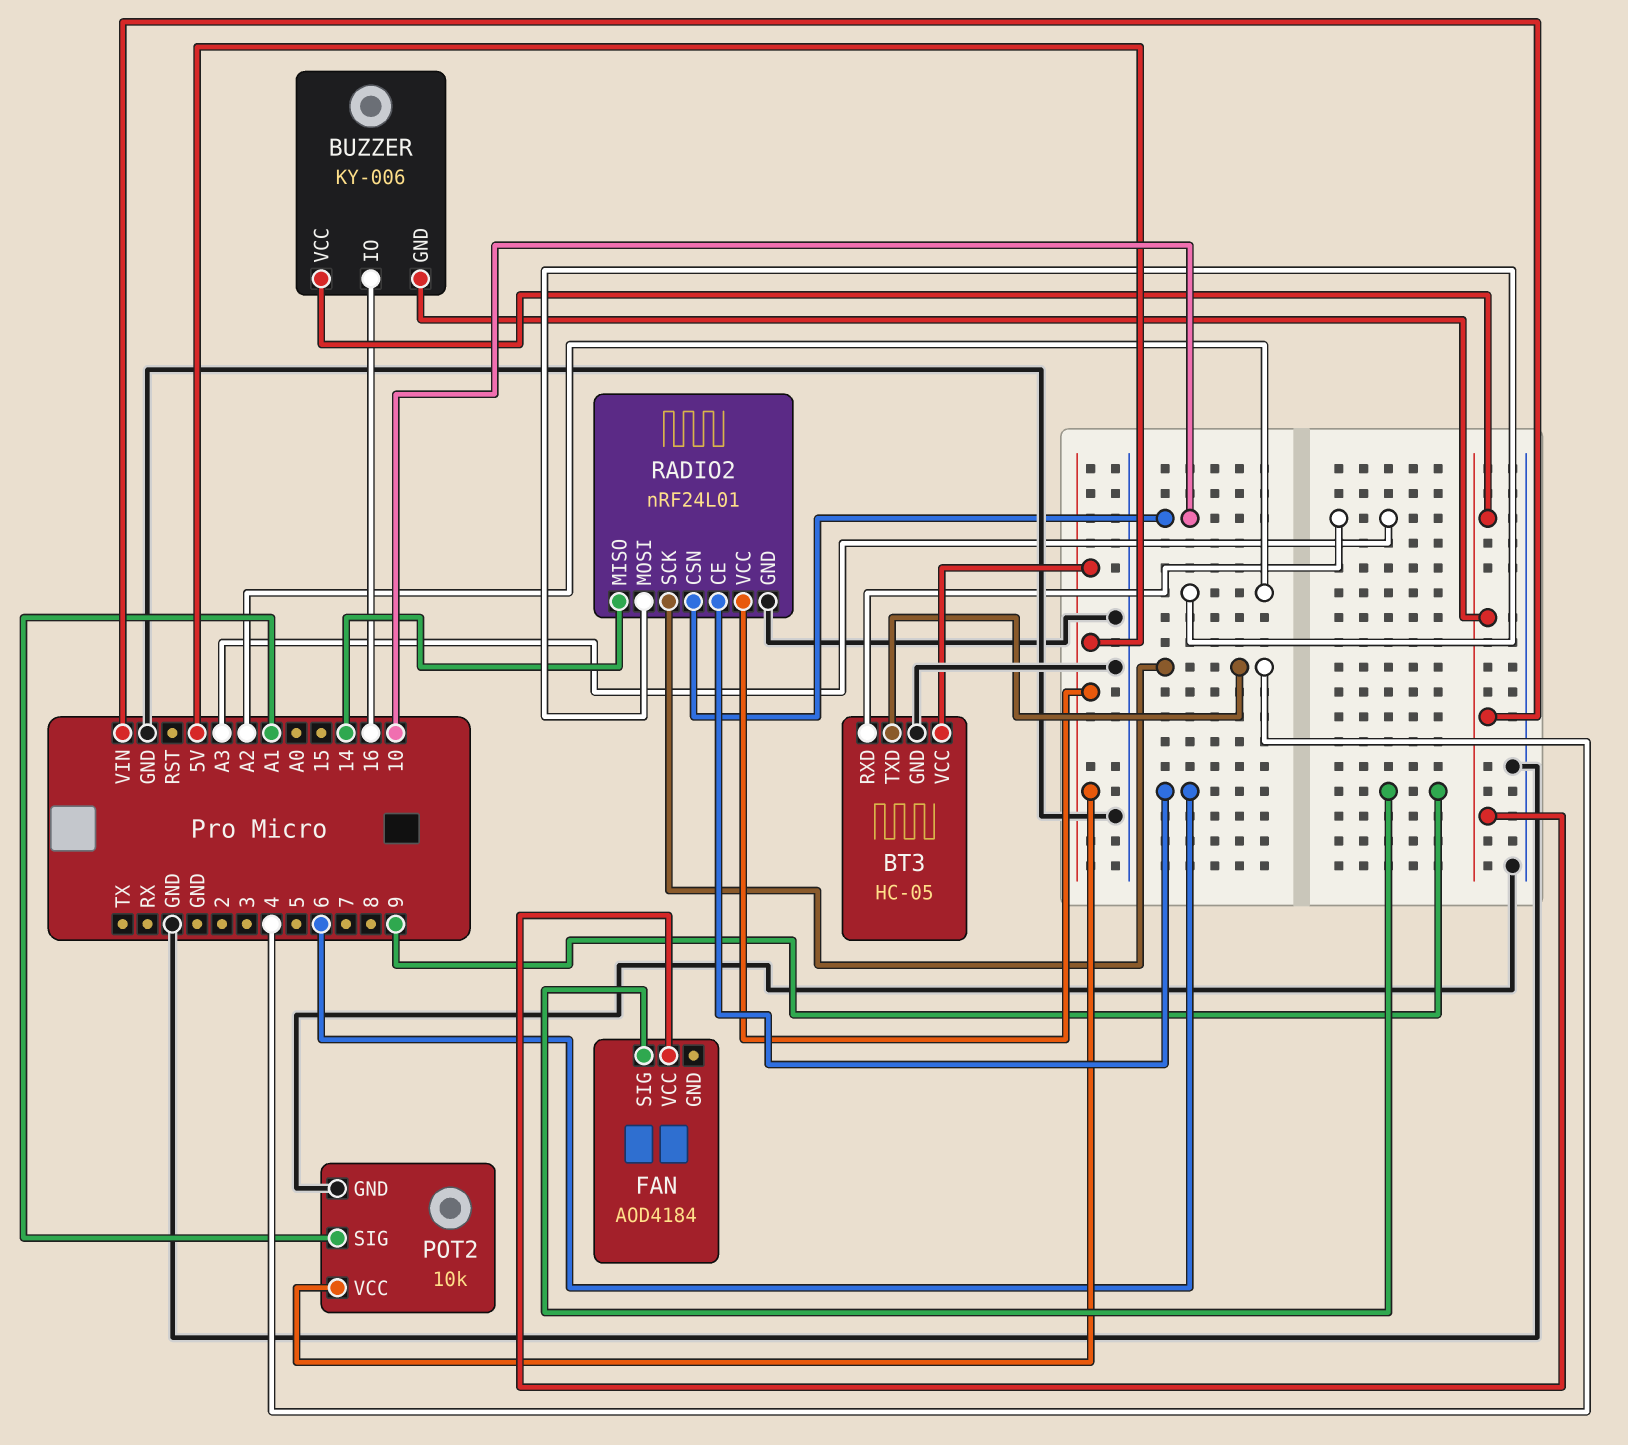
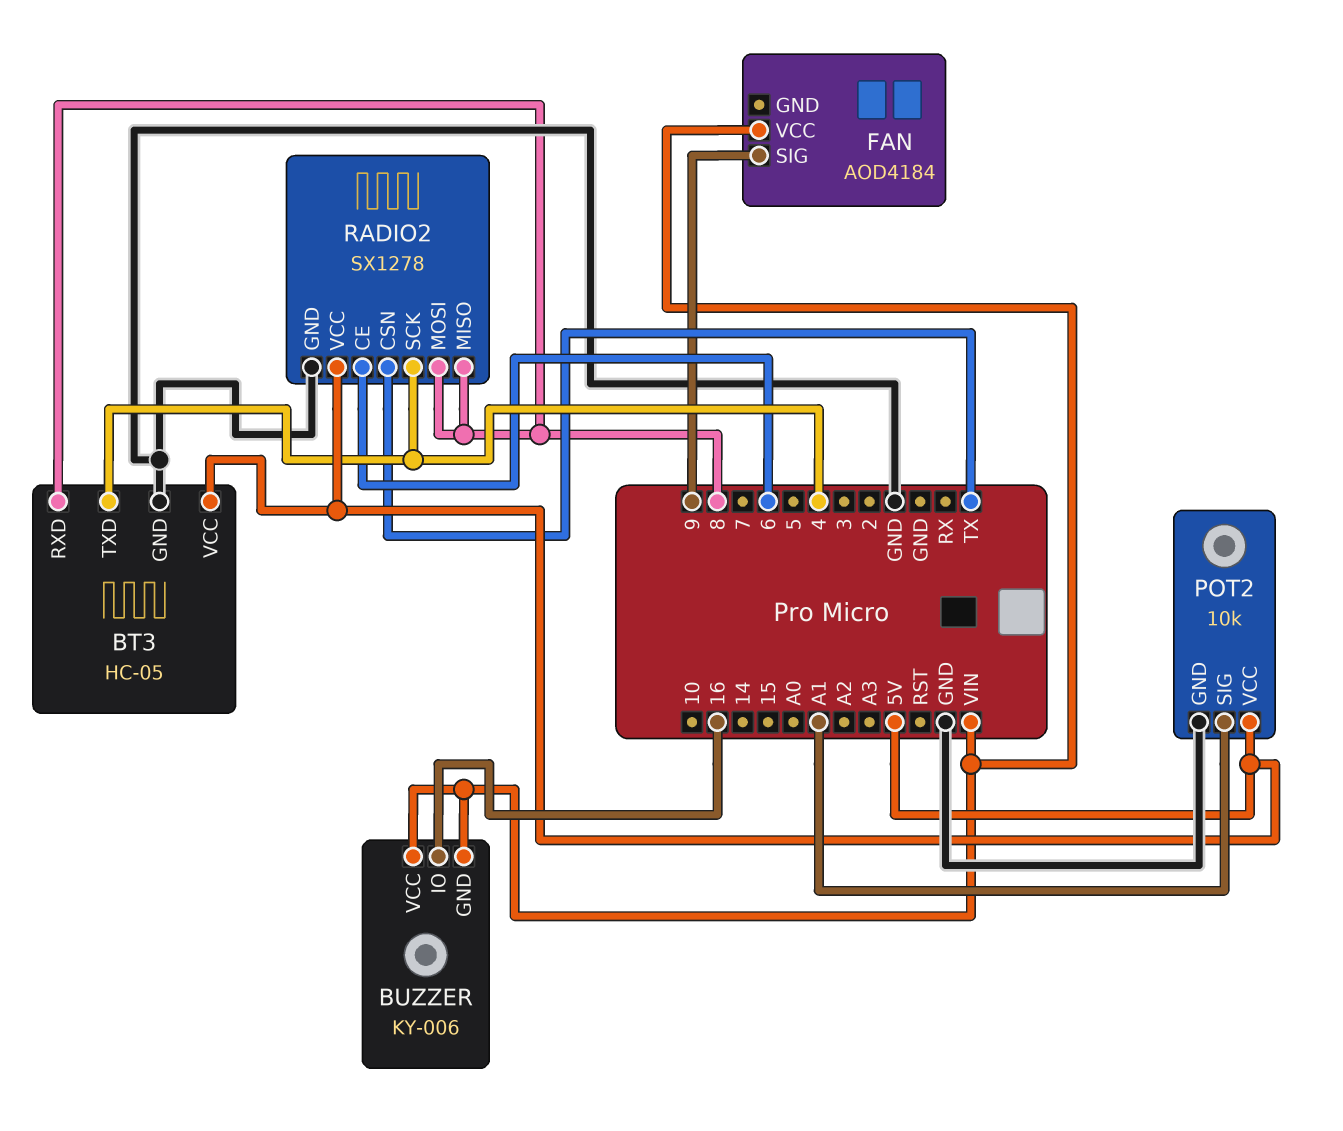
BT3 pin RXD: A3 -> 8
RADIO2: nRF24L01 -> SX1278
RADIO2 pin CSN: 10 -> TX
RADIO2 pin MISO: 14 -> 8
RADIO2 pin MOSI: A2 -> 8

